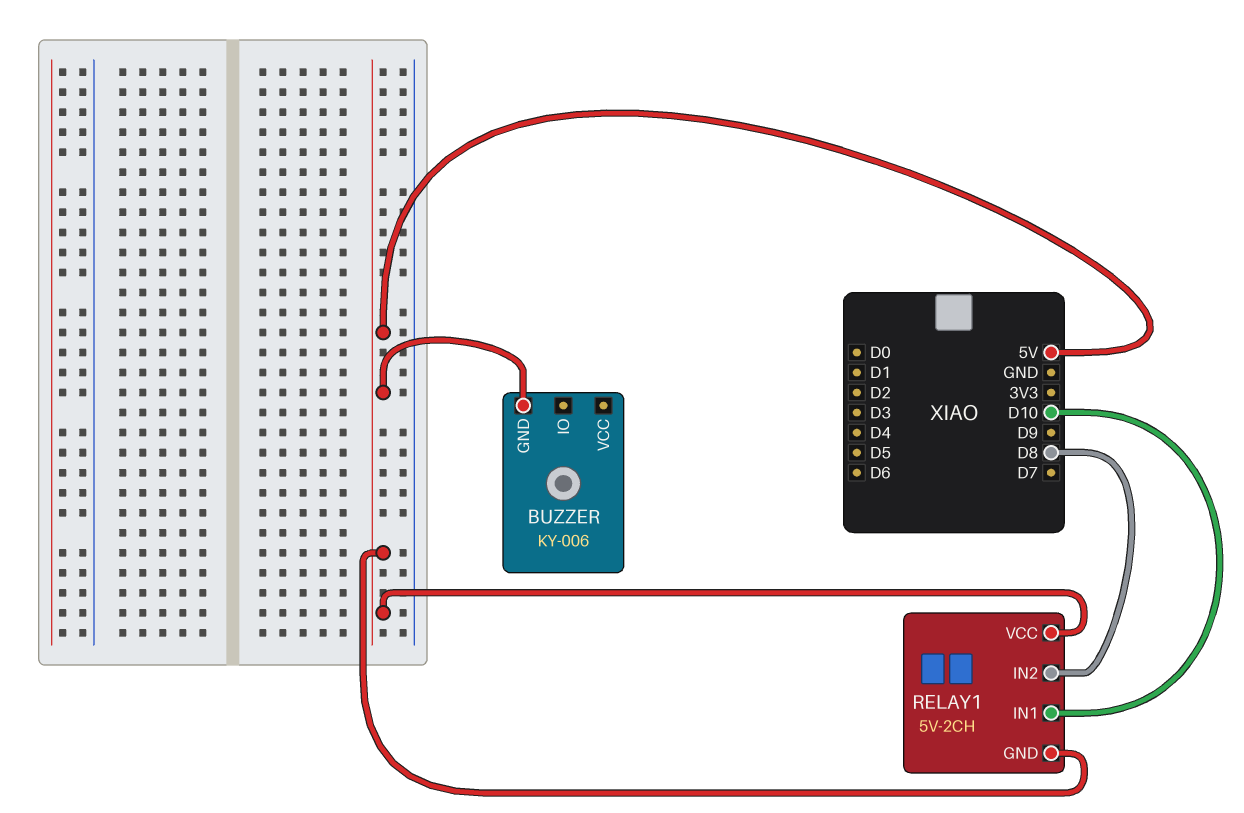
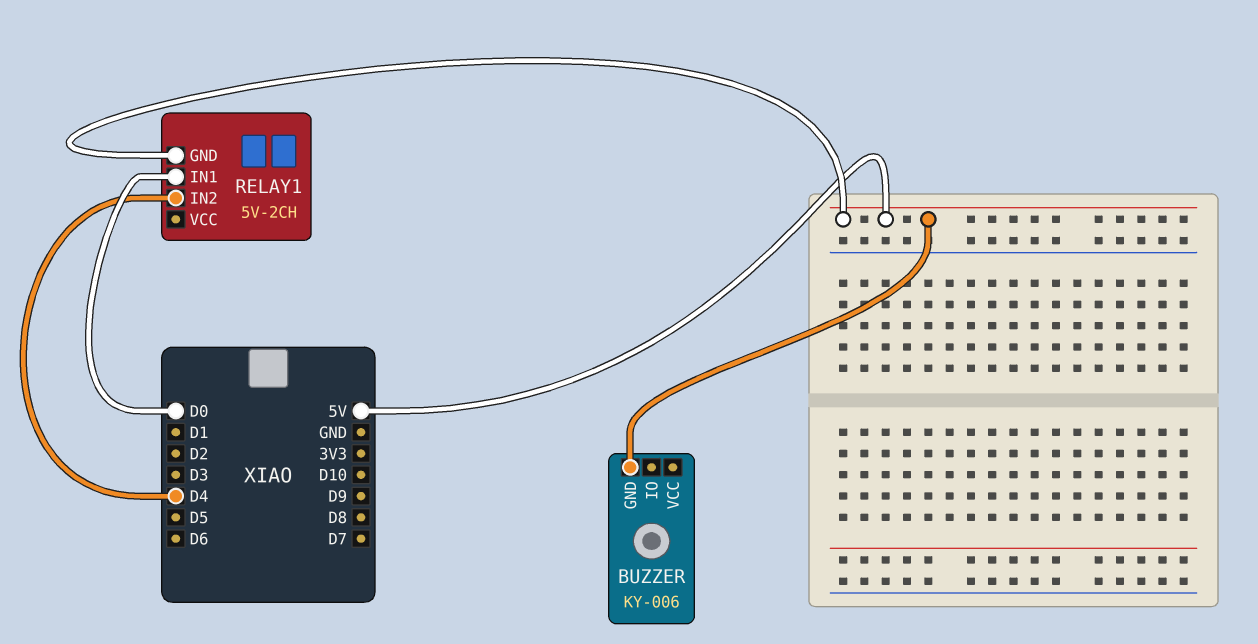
RELAY1 pin IN1: D10 -> D0
RELAY1 pin IN2: D8 -> D4
RELAY1 pin VCC: 5V -> none

